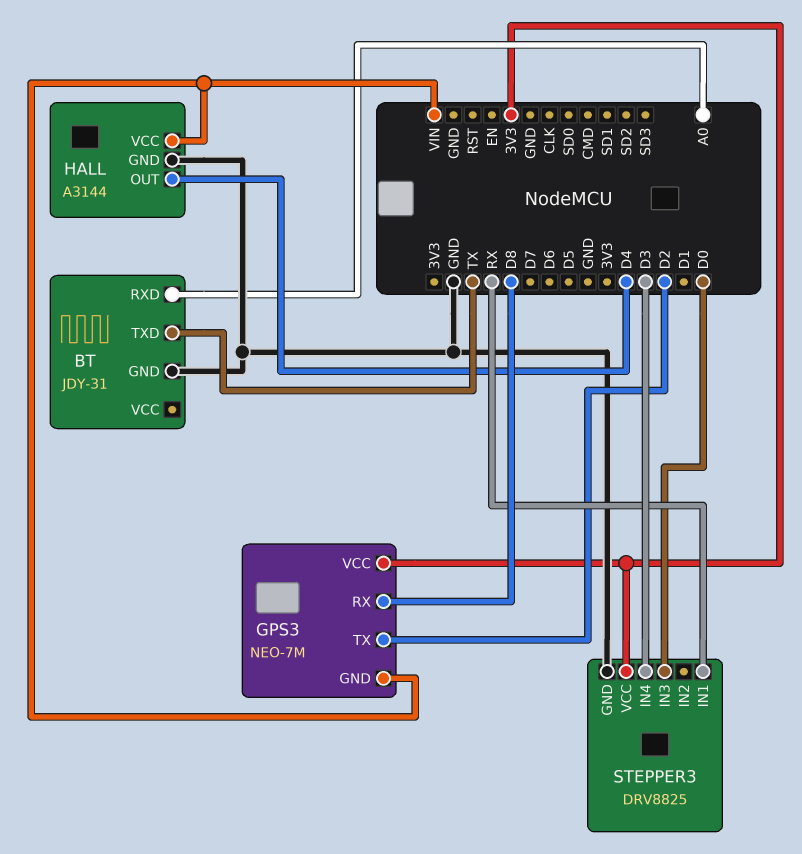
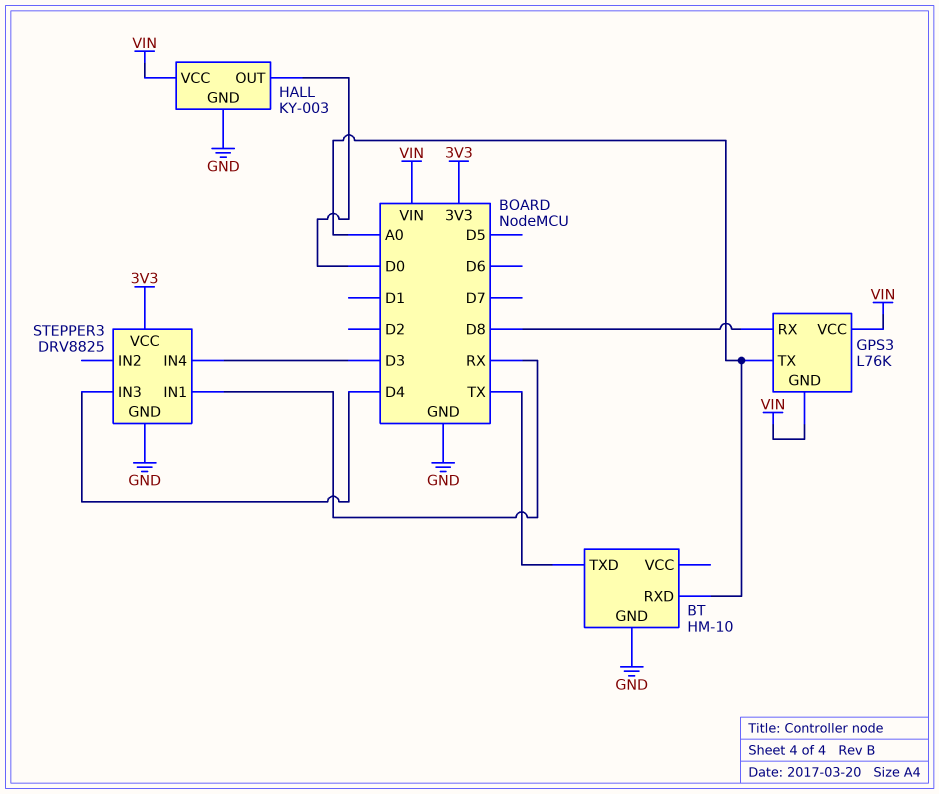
BT: JDY-31 -> HM-10
GPS3: NEO-7M -> L76K
GPS3 pin TX: D2 -> A0
GPS3 pin VCC: 3V3 -> VIN
HALL: A3144 -> KY-003
HALL pin OUT: D4 -> D0
STEPPER3 pin IN3: D0 -> D4

